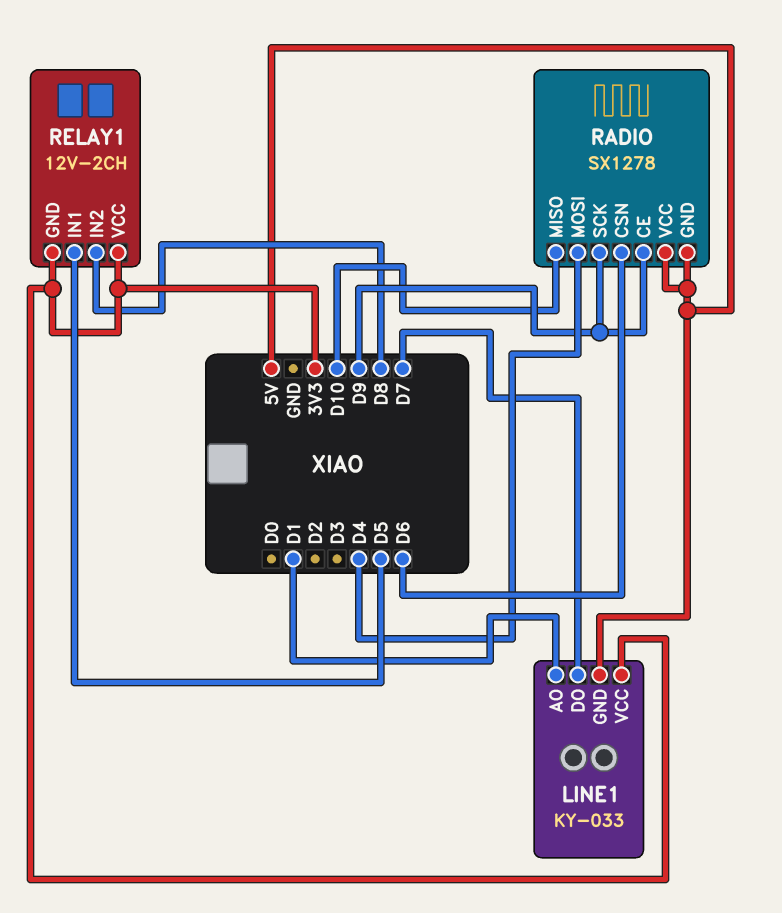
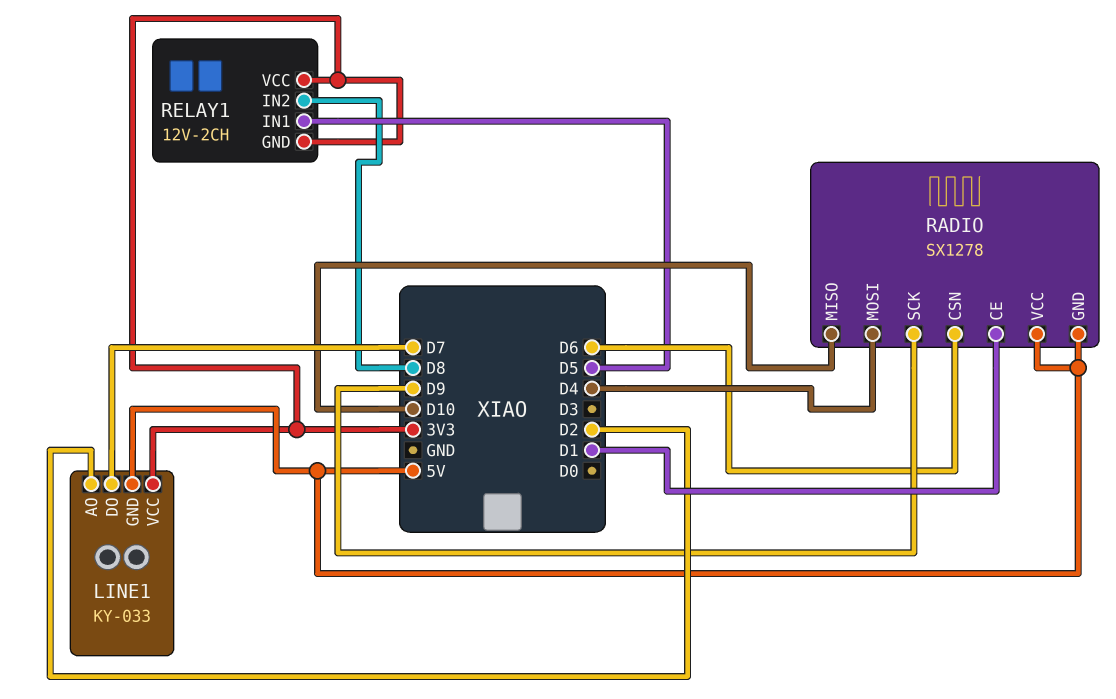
LINE1 pin AO: D1 -> D2
RADIO pin CE: D9 -> D1

